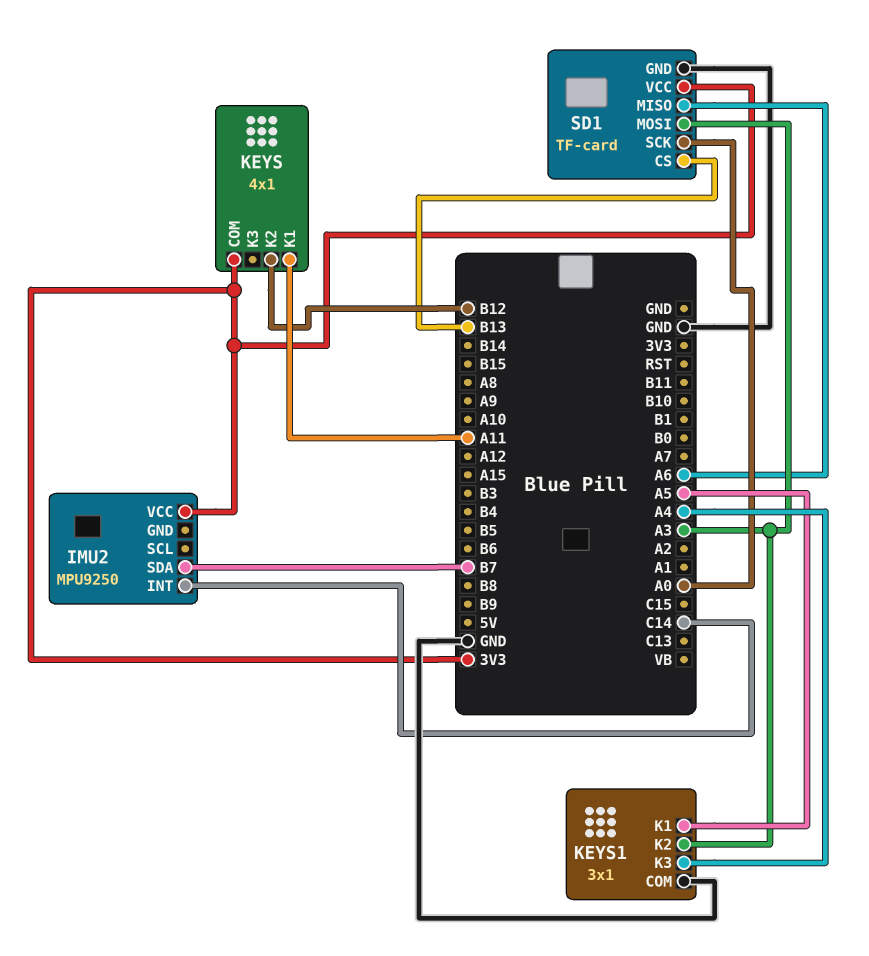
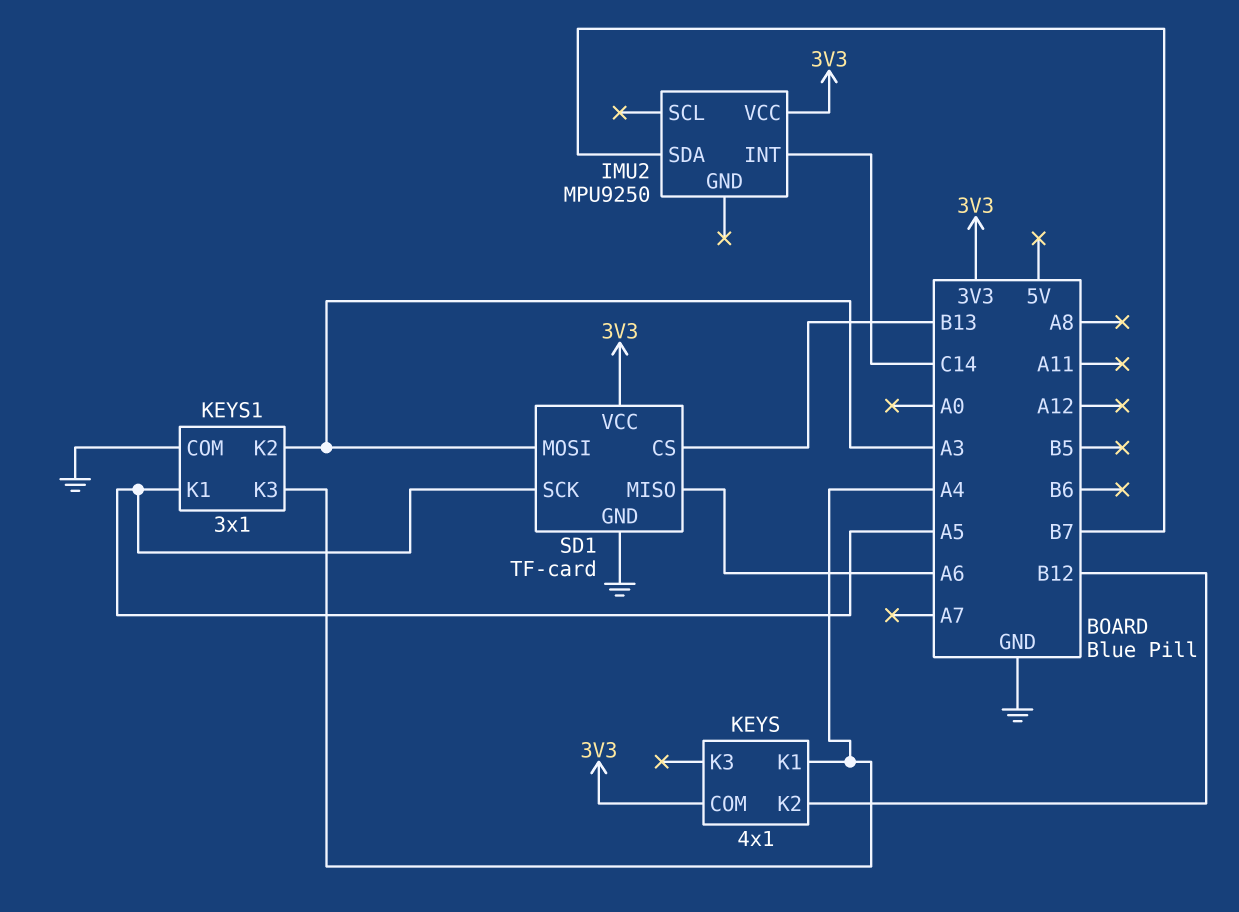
KEYS pin K1: A11 -> A4
SD1 pin SCK: A0 -> A5

